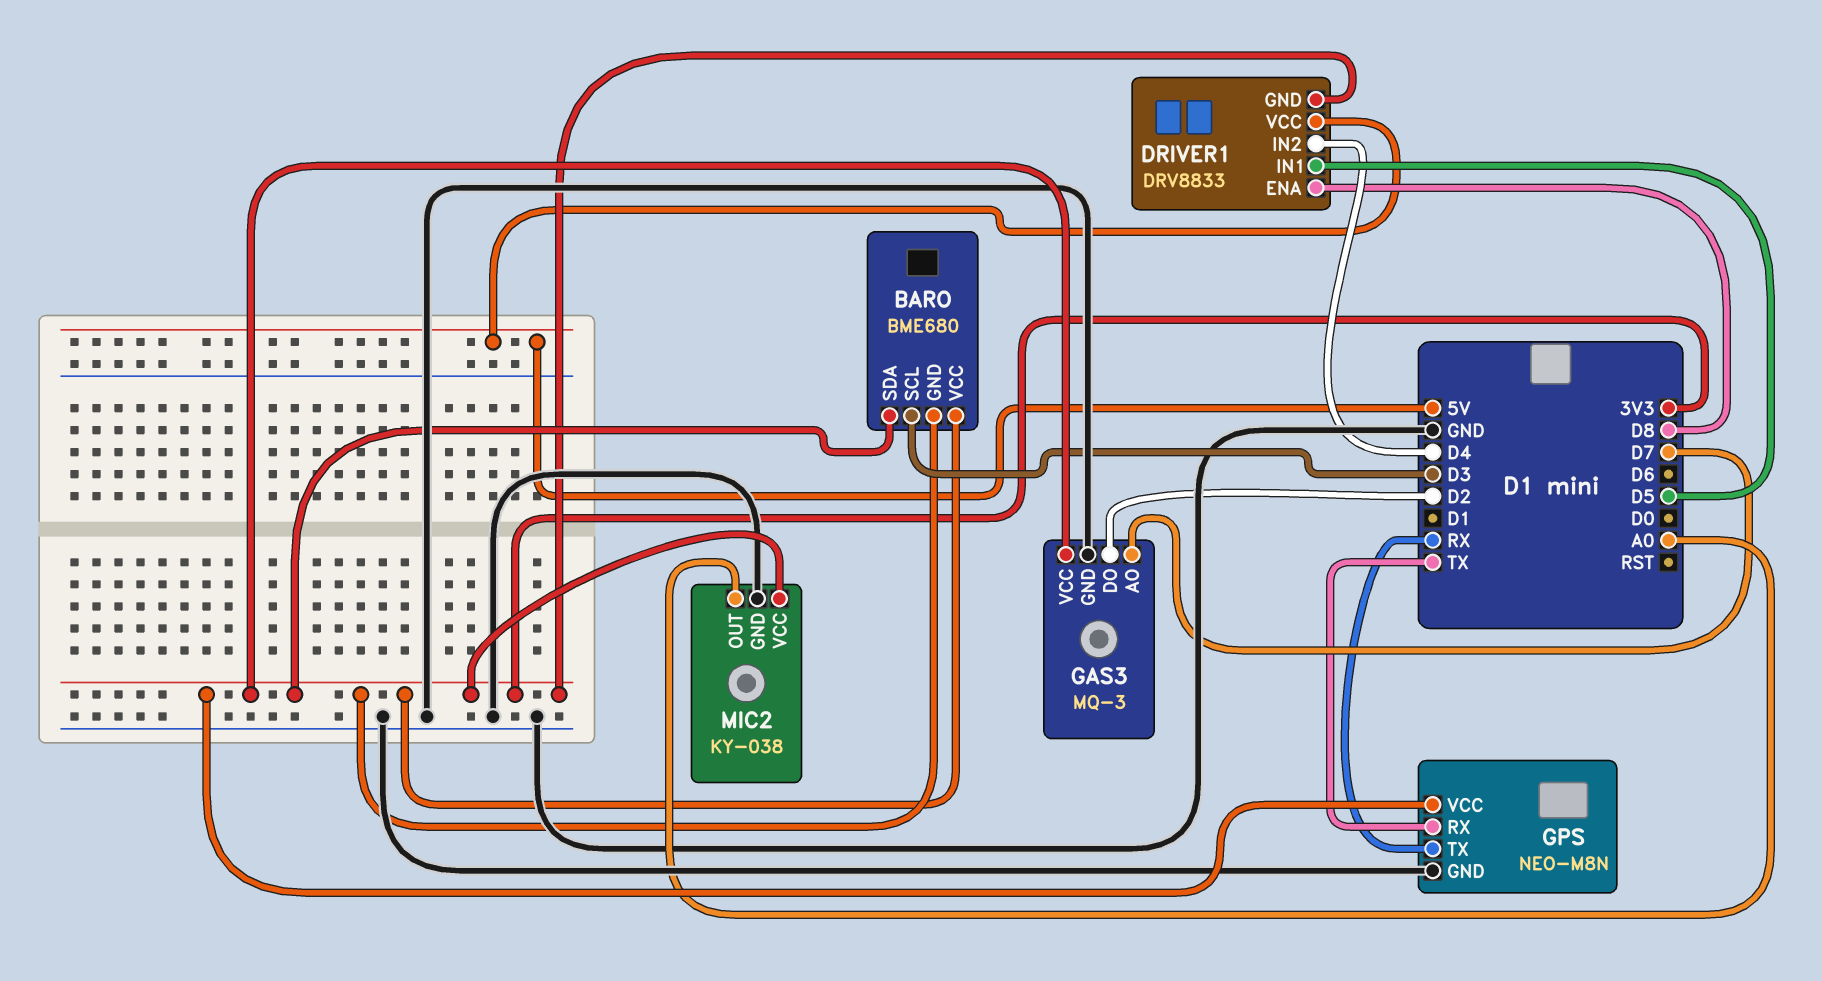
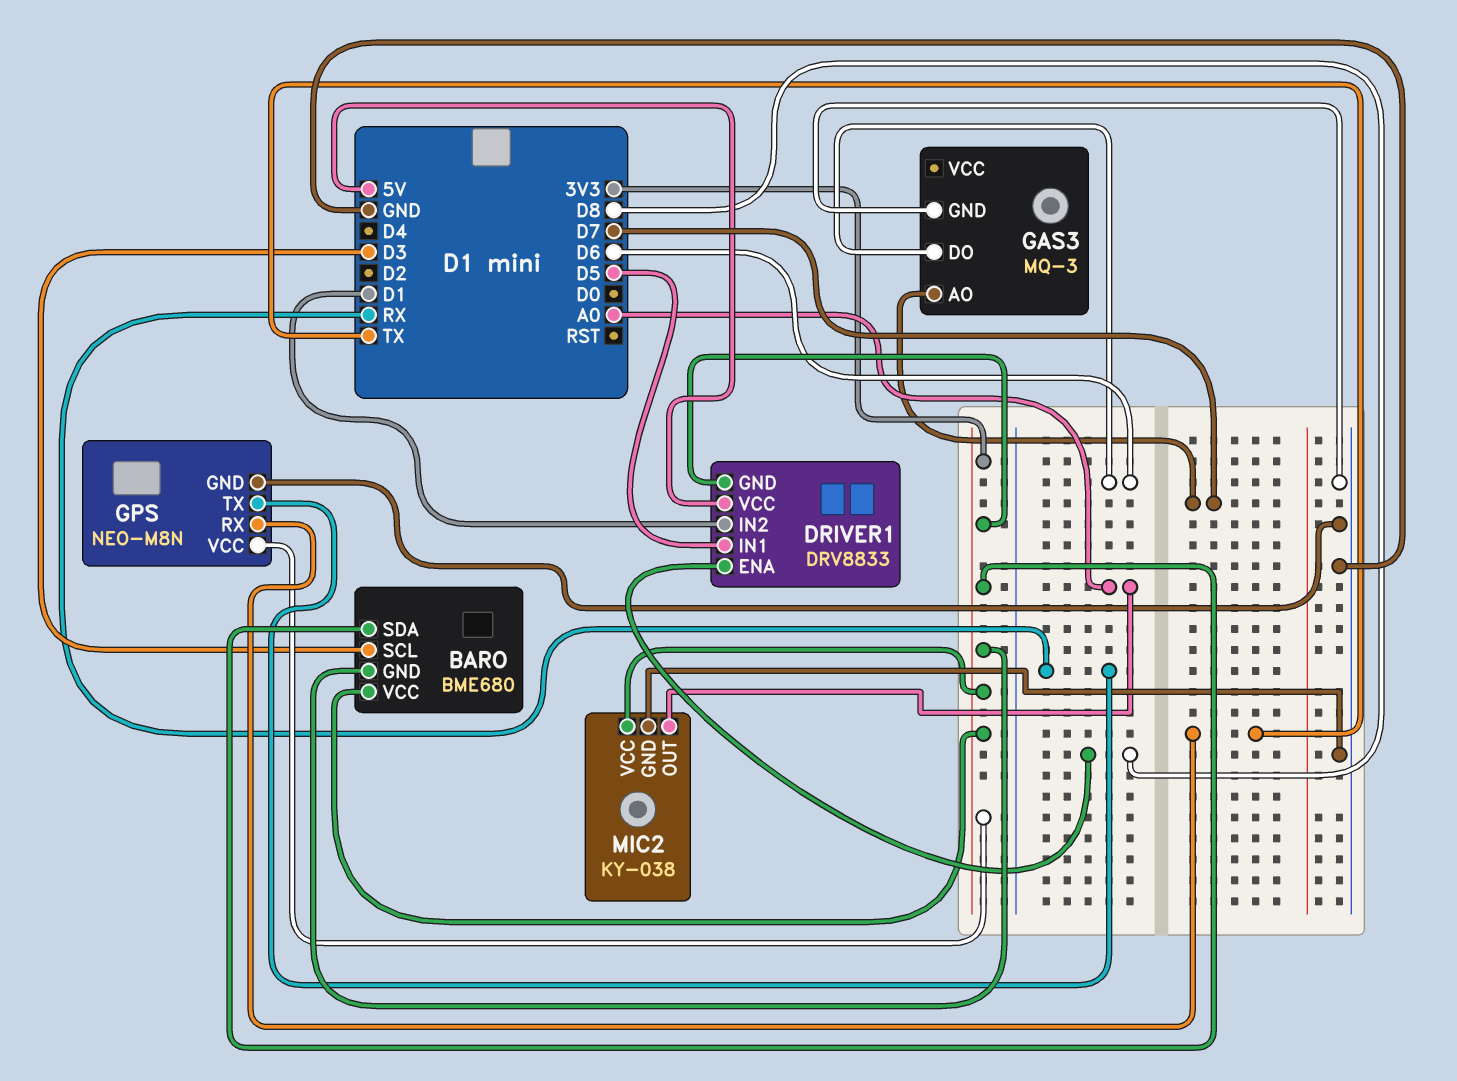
DRIVER1 pin IN2: D4 -> D1
GAS3 pin DO: D2 -> D6
GAS3 pin VCC: 3V3 -> none

